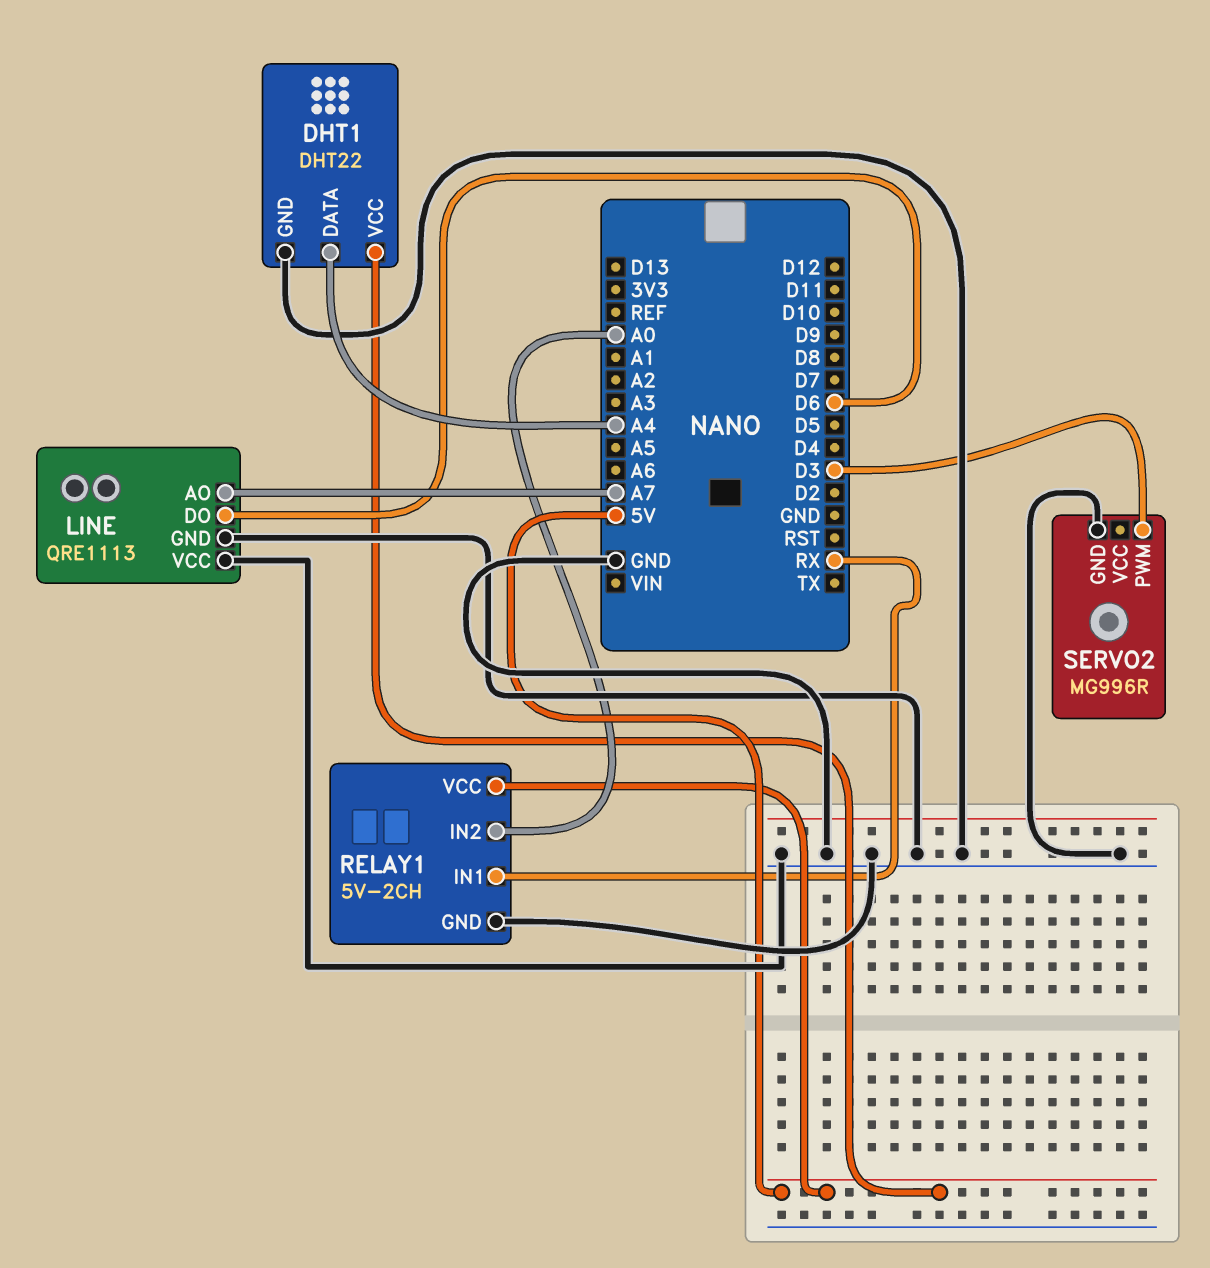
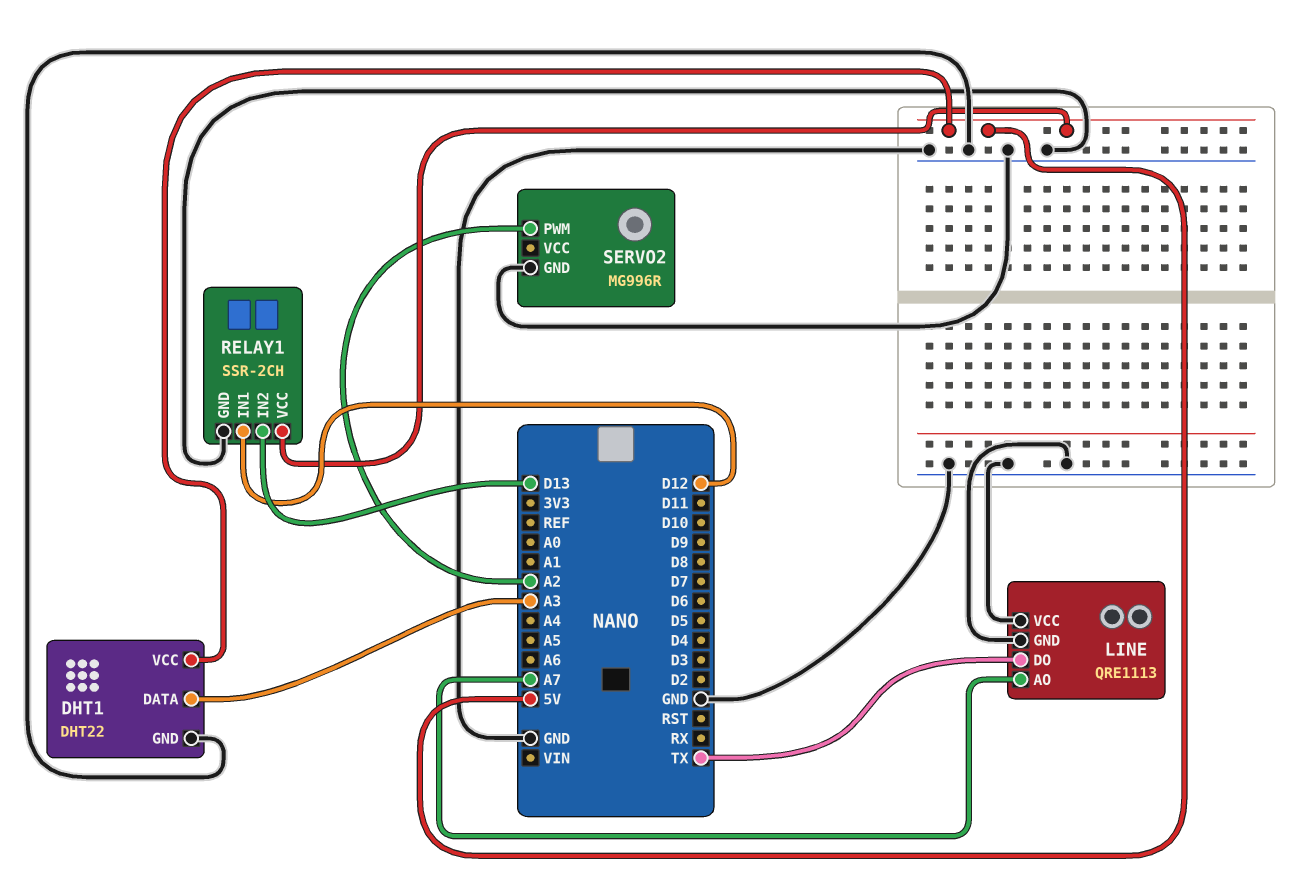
DHT1 pin DATA: A4 -> A3
LINE pin DO: D6 -> TX
RELAY1: 5V-2CH -> SSR-2CH
RELAY1 pin IN1: RX -> D12
RELAY1 pin IN2: A0 -> D13
SERVO2 pin PWM: D3 -> A2

